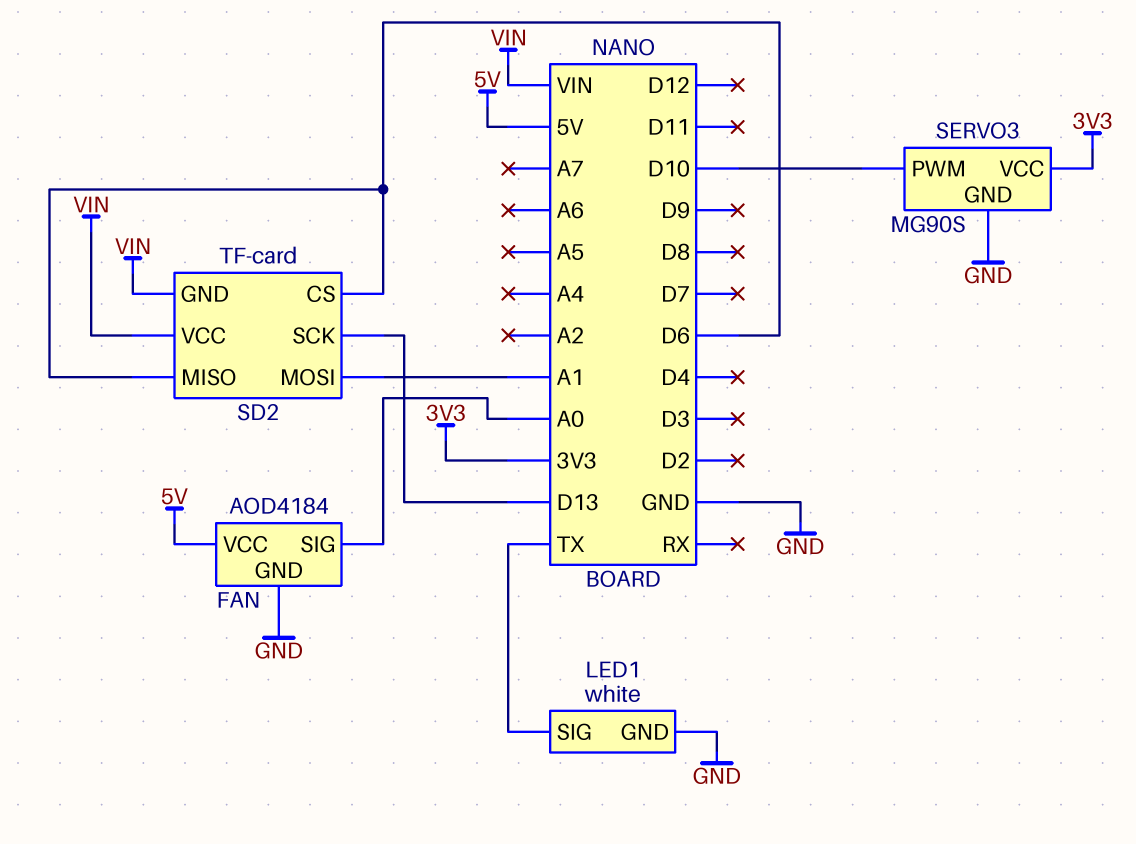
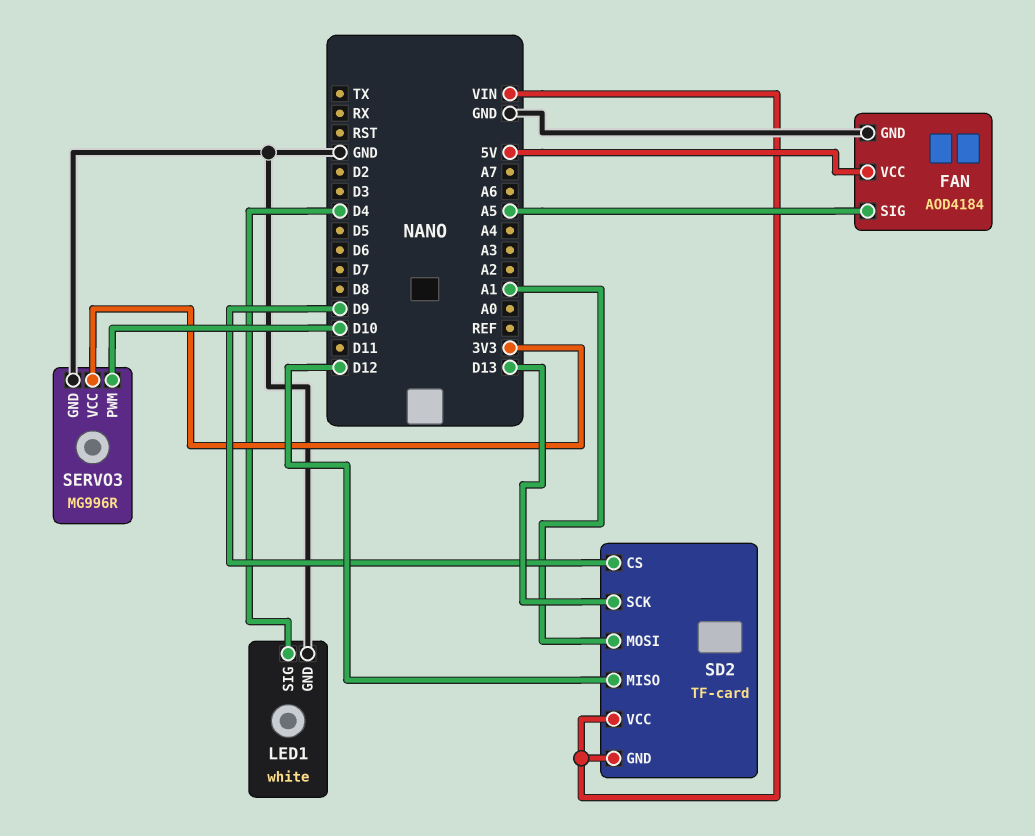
FAN pin SIG: A0 -> A5
LED1 pin SIG: TX -> D4
SD2 pin CS: D6 -> D9
SD2 pin MISO: D6 -> D12
SERVO3: MG90S -> MG996R

